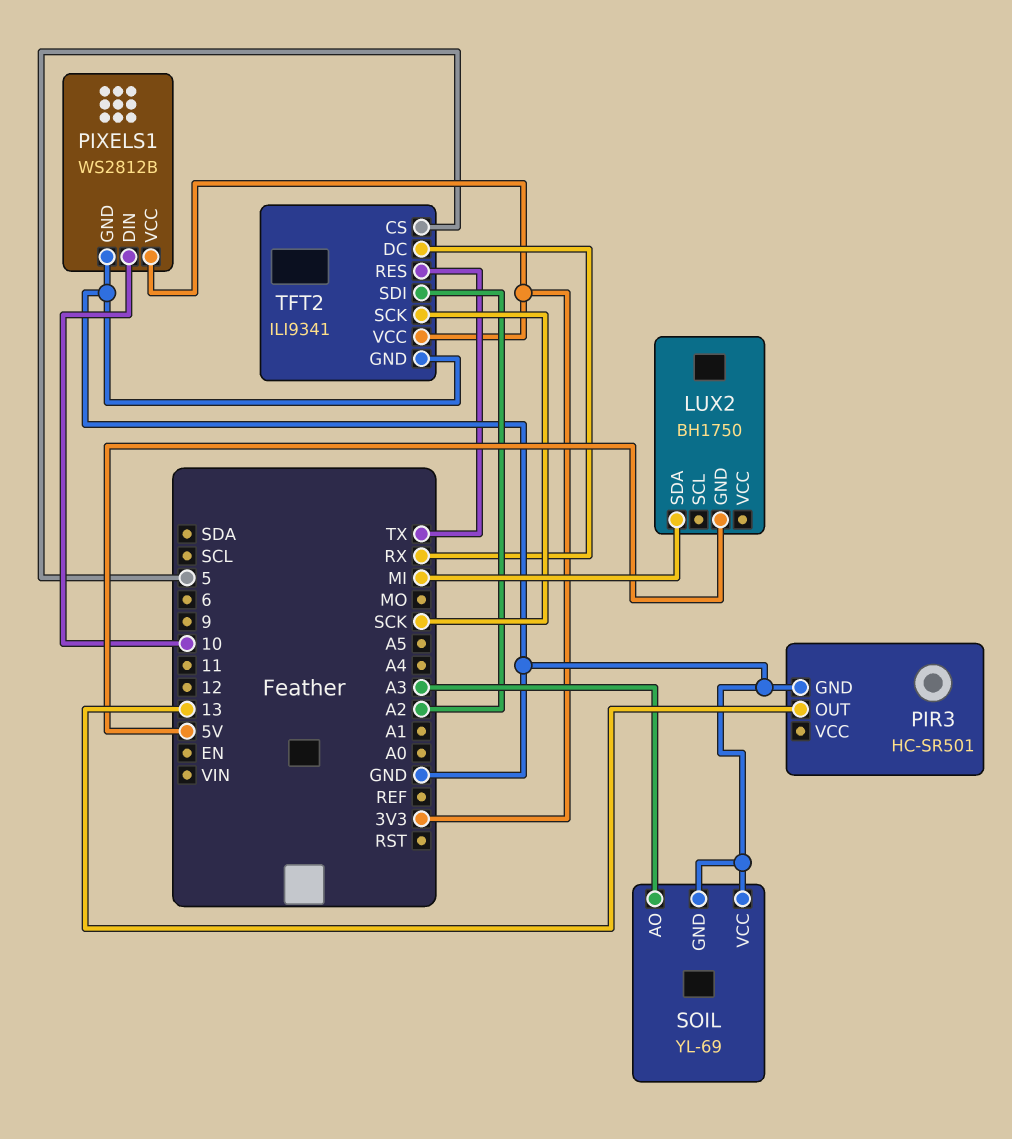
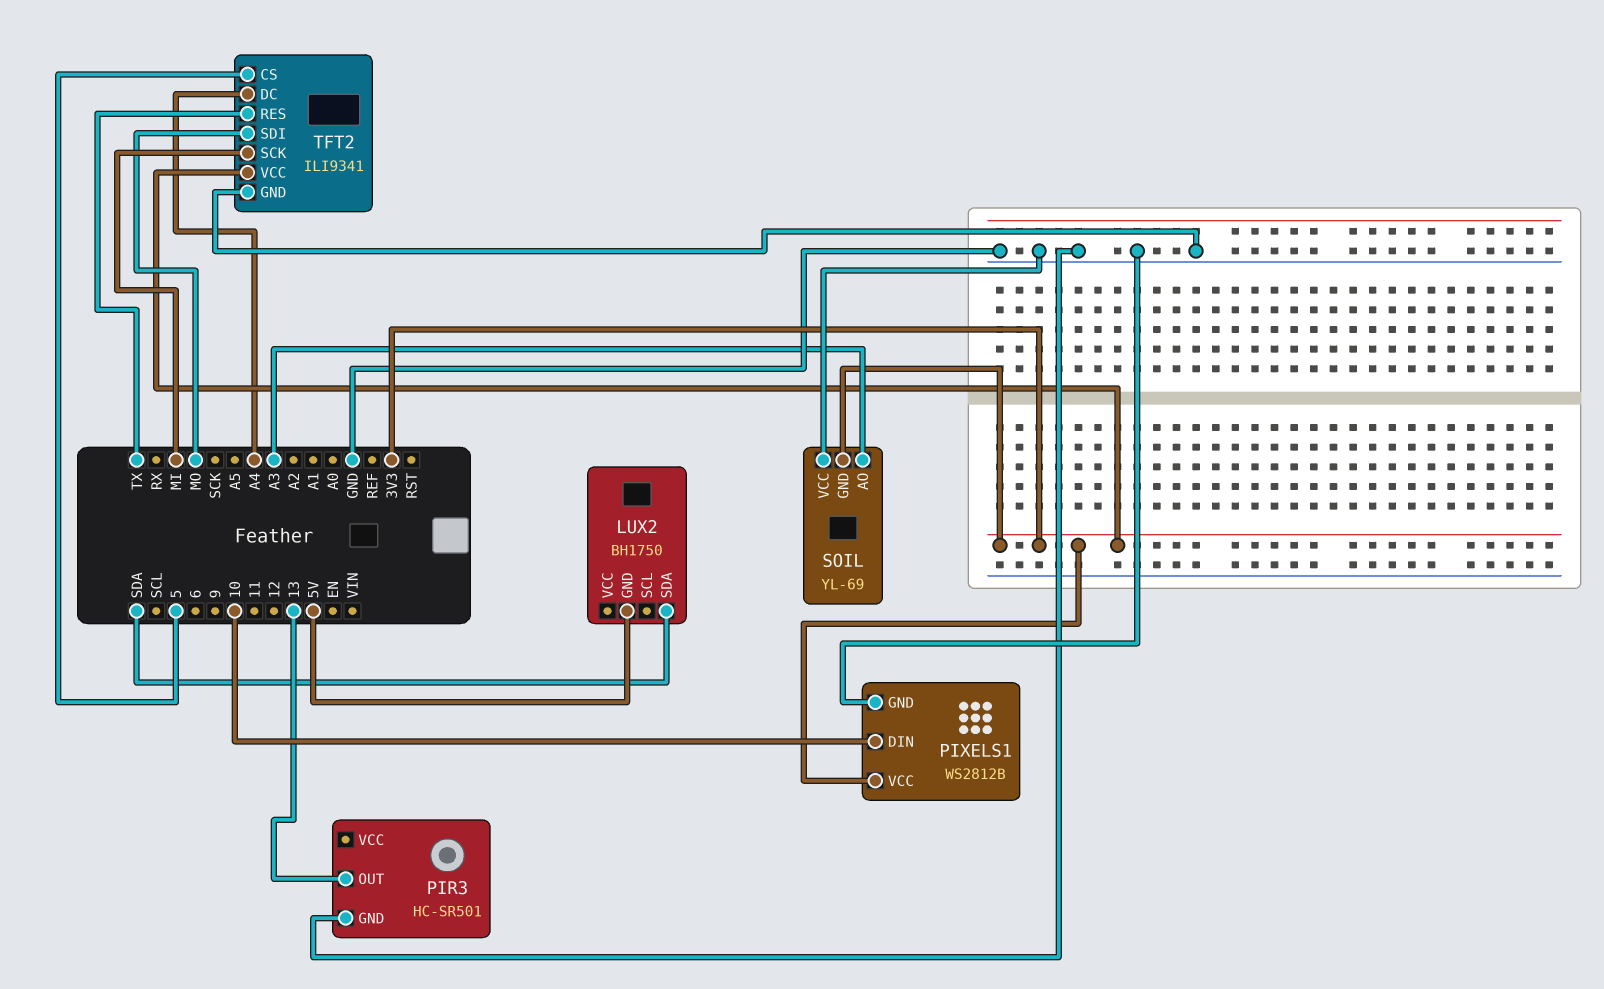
LUX2 pin SDA: MI -> SDA
SOIL pin GND: GND -> 3V3
TFT2 pin DC: RX -> A4
TFT2 pin SCK: SCK -> MI
TFT2 pin SDI: A2 -> MO

